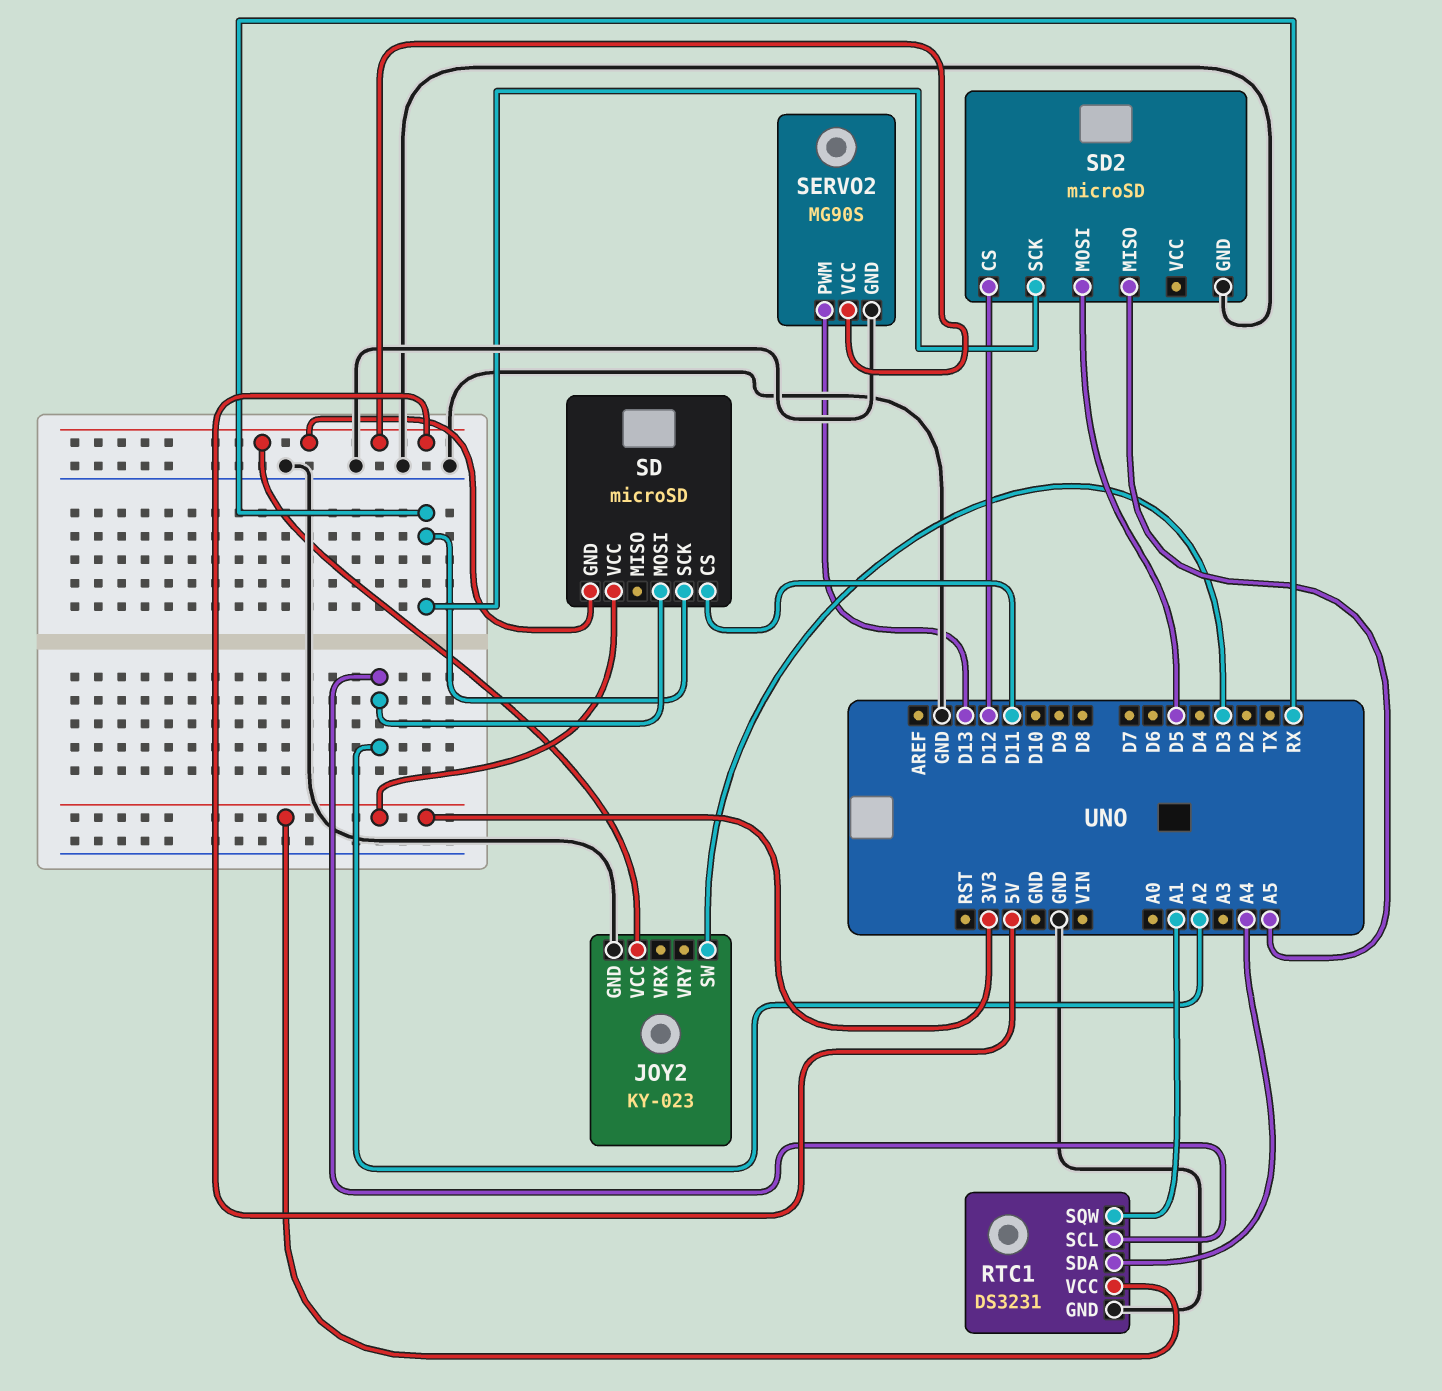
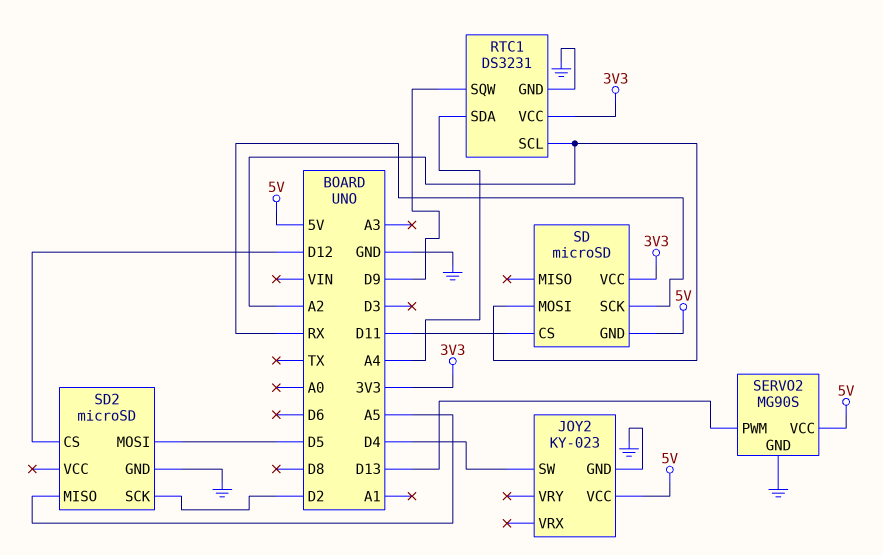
JOY2 pin SW: D3 -> D4
RTC1 pin SQW: A1 -> D9
SD2 pin SCK: RX -> D2

